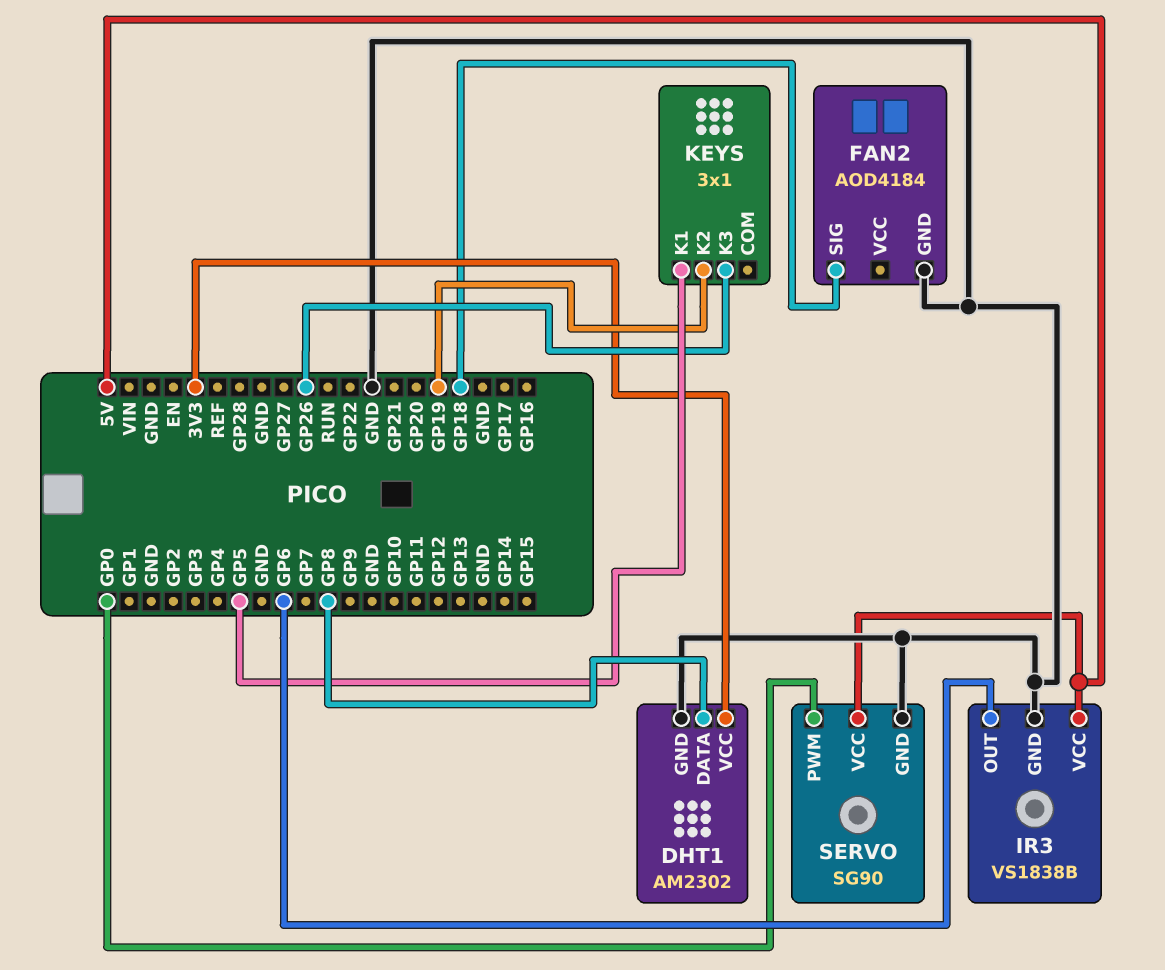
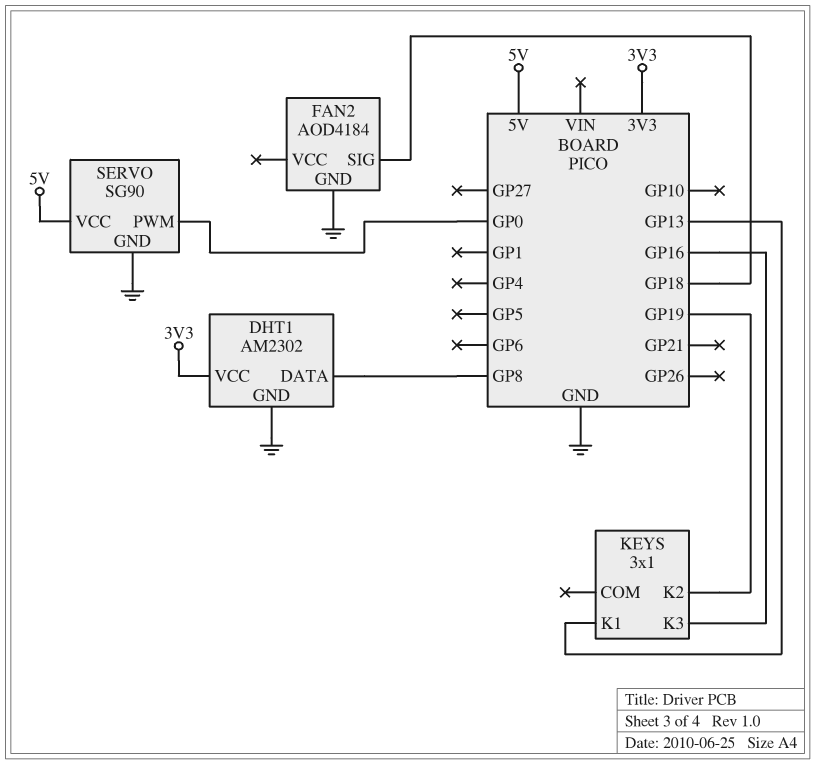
IR3: VS1838B -> none
IR3 pin GND: GND -> none
IR3 pin OUT: GP6 -> none
IR3 pin VCC: 5V -> none
KEYS pin K1: GP5 -> GP13
KEYS pin K3: GP26 -> GP16

